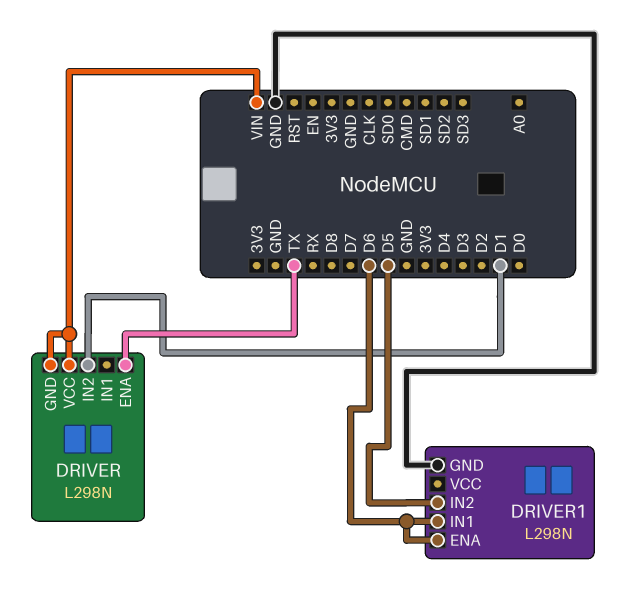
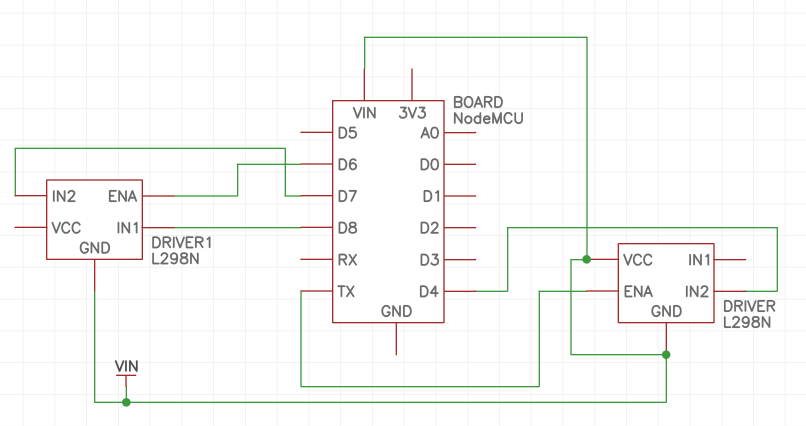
DRIVER pin IN2: D1 -> D4
DRIVER1 pin GND: GND -> VIN
DRIVER1 pin IN1: D6 -> D8
DRIVER1 pin IN2: D5 -> D7

